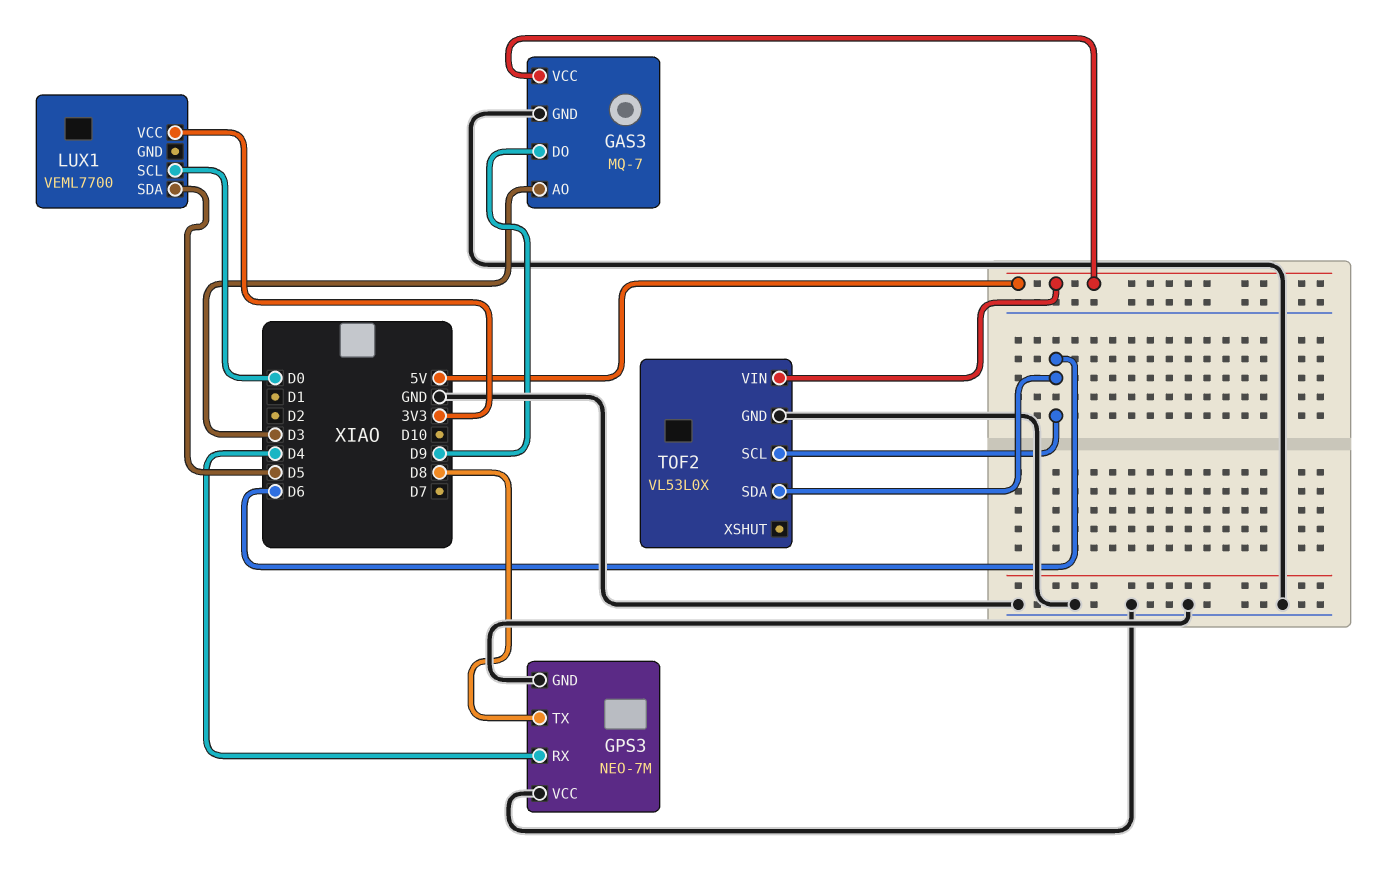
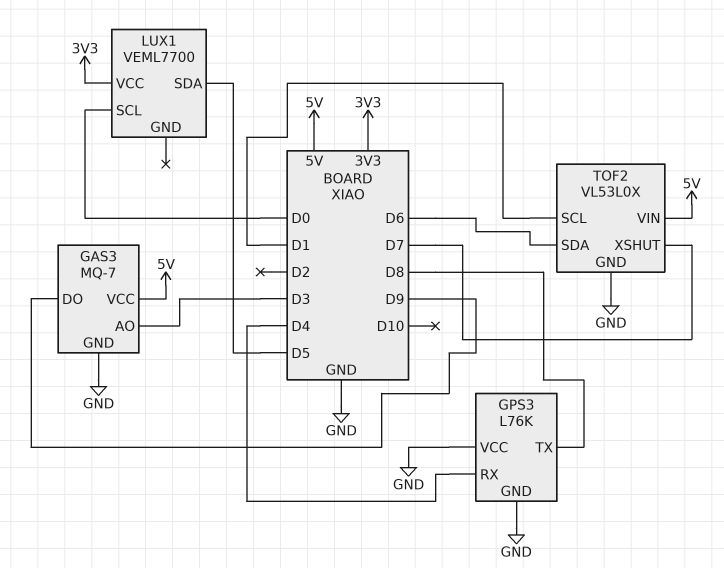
GPS3: NEO-7M -> L76K
TOF2 pin SCL: D6 -> D1
TOF2 pin XSHUT: none -> D7

